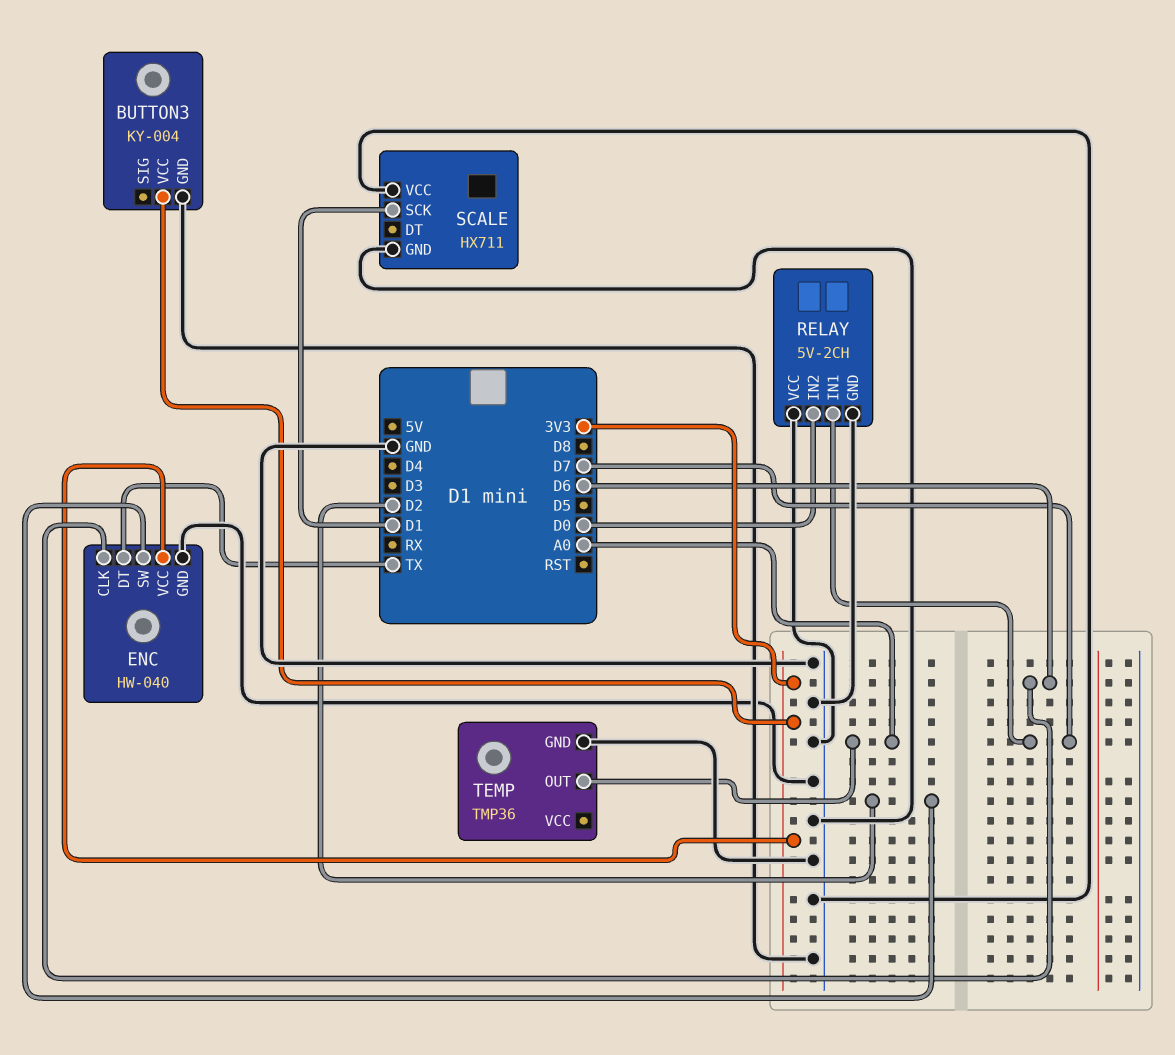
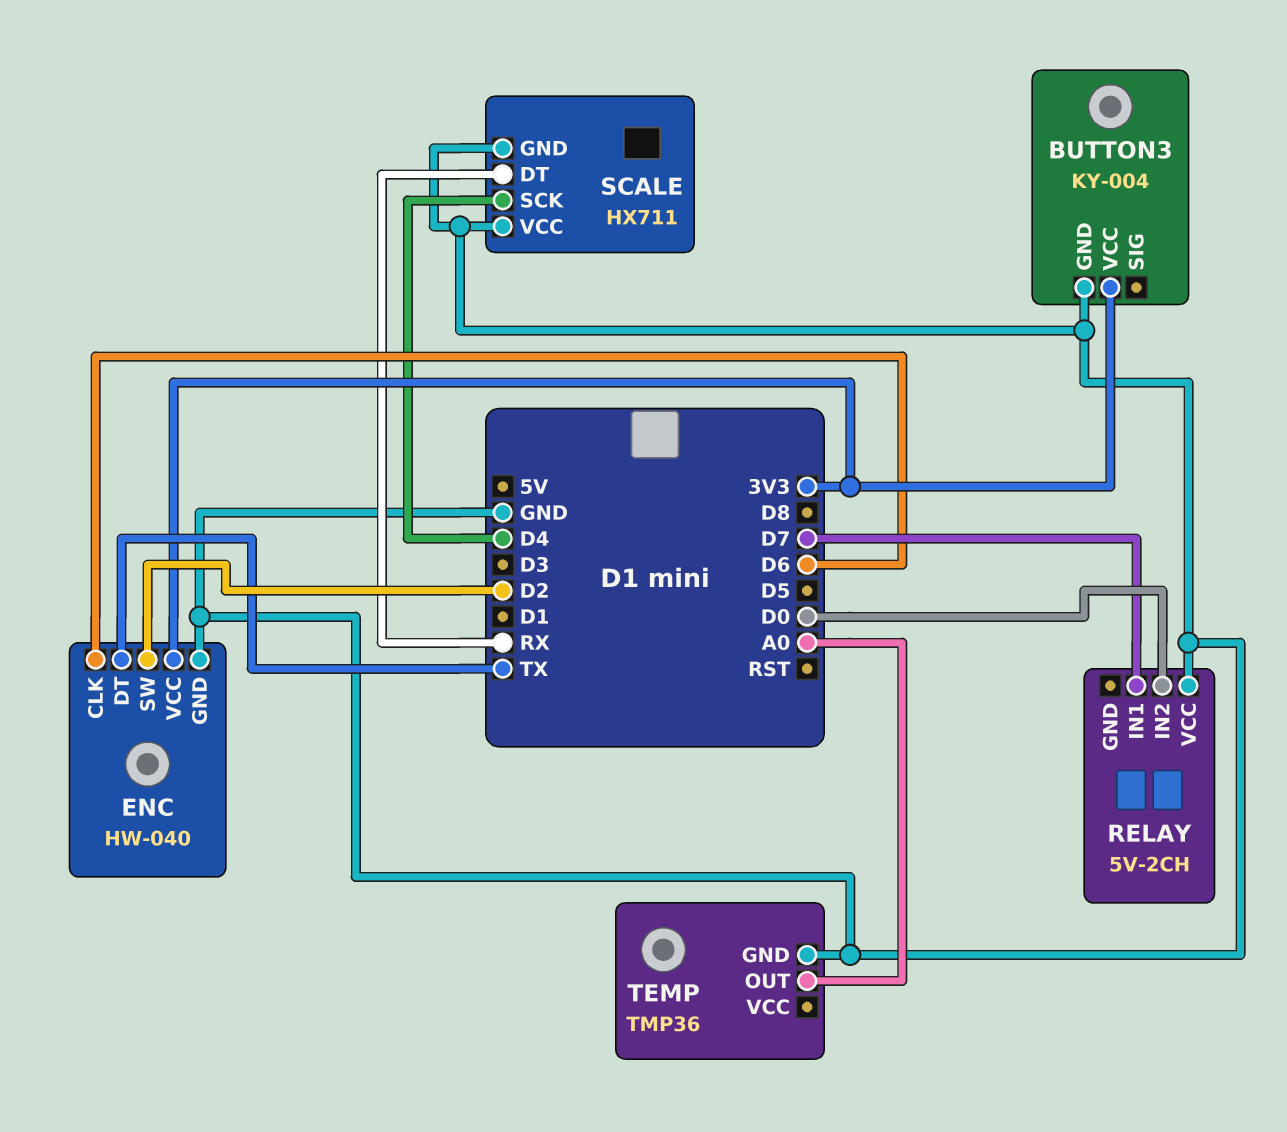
RELAY pin GND: GND -> none
SCALE pin DT: none -> RX
SCALE pin SCK: D1 -> D4

